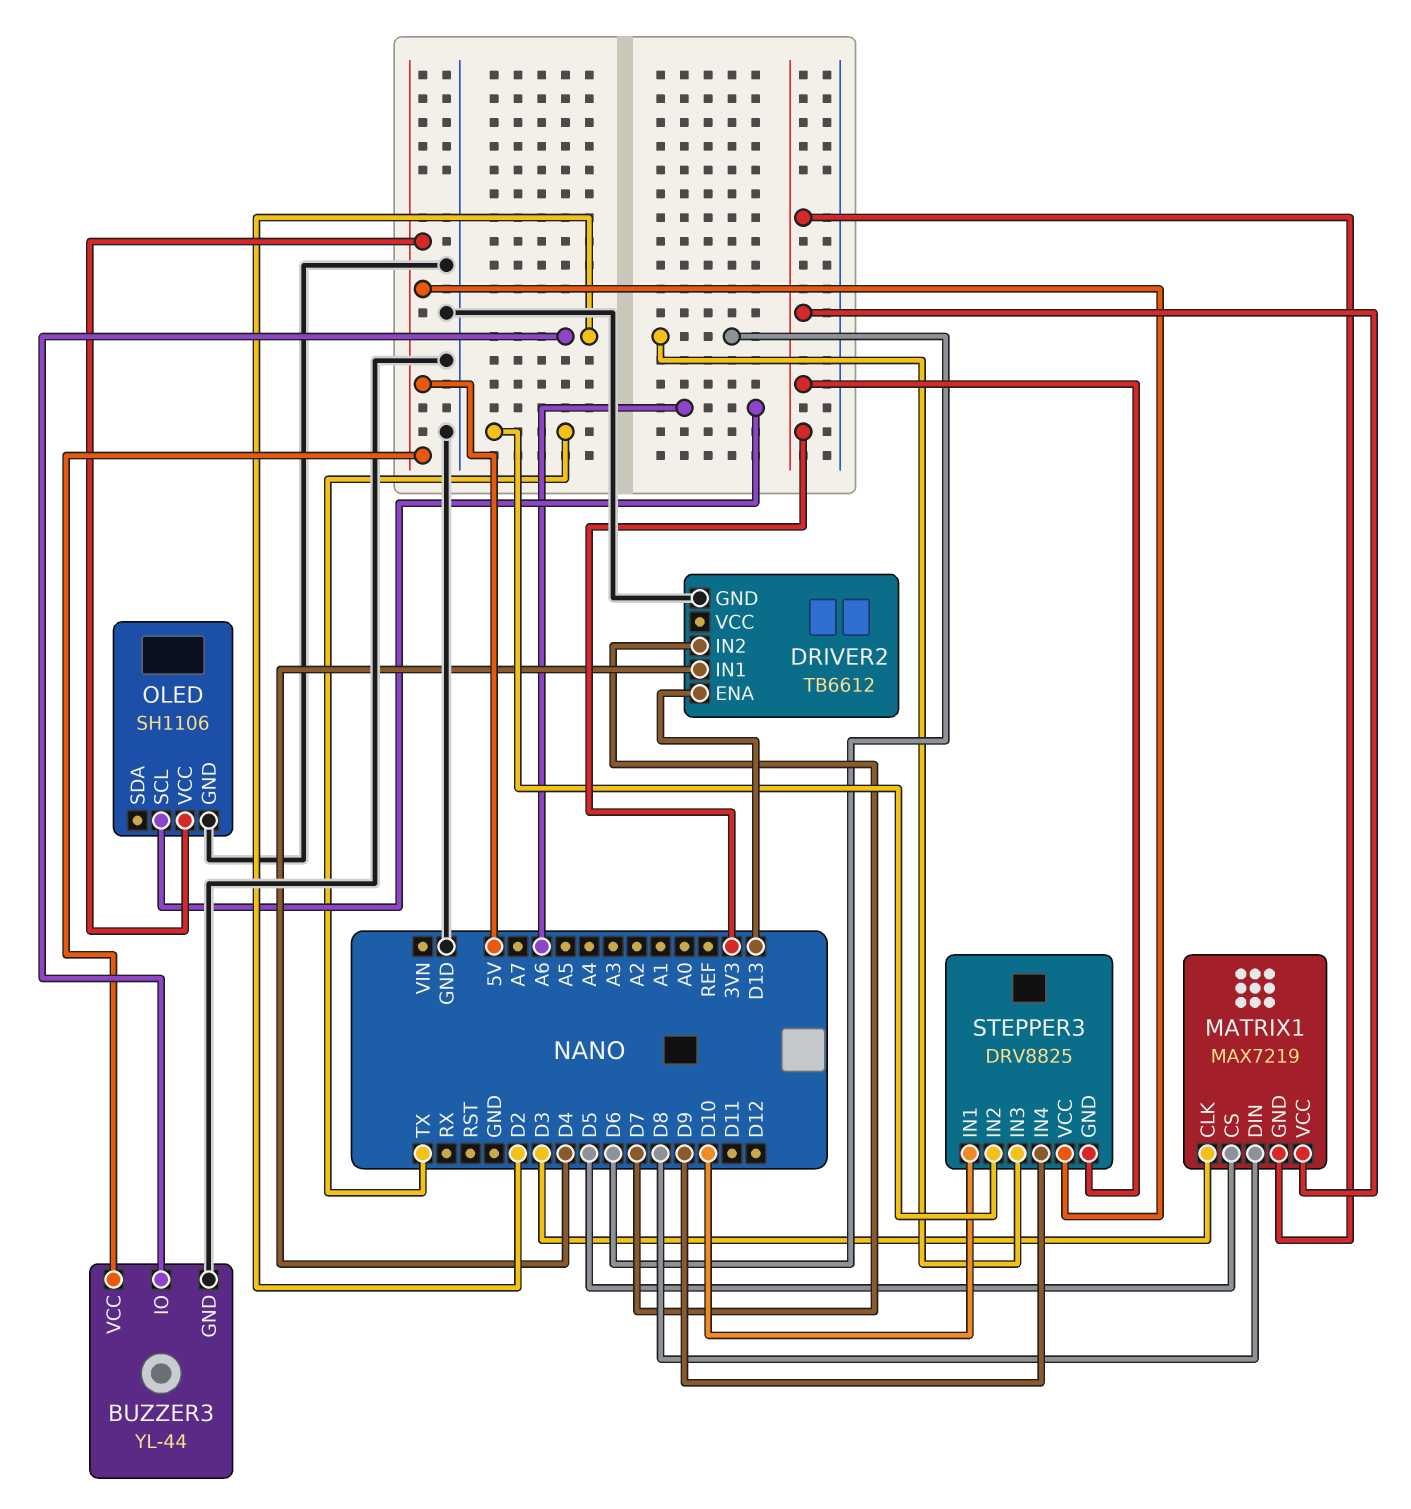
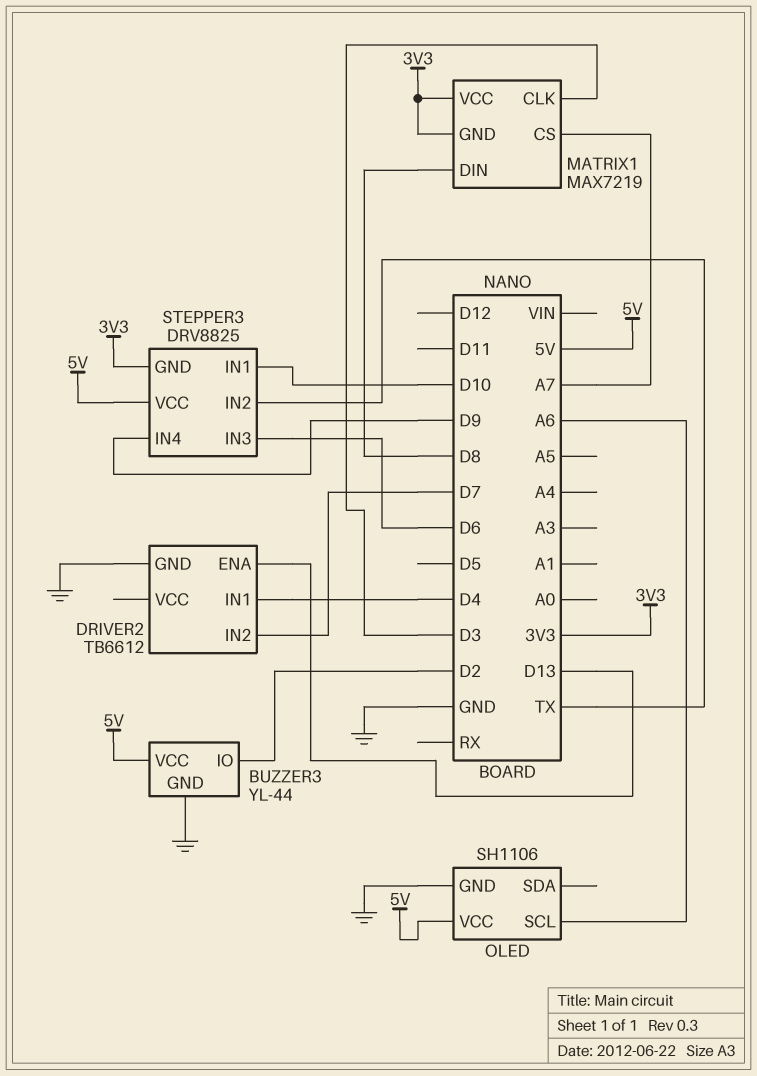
MATRIX1 pin CS: D5 -> A7

